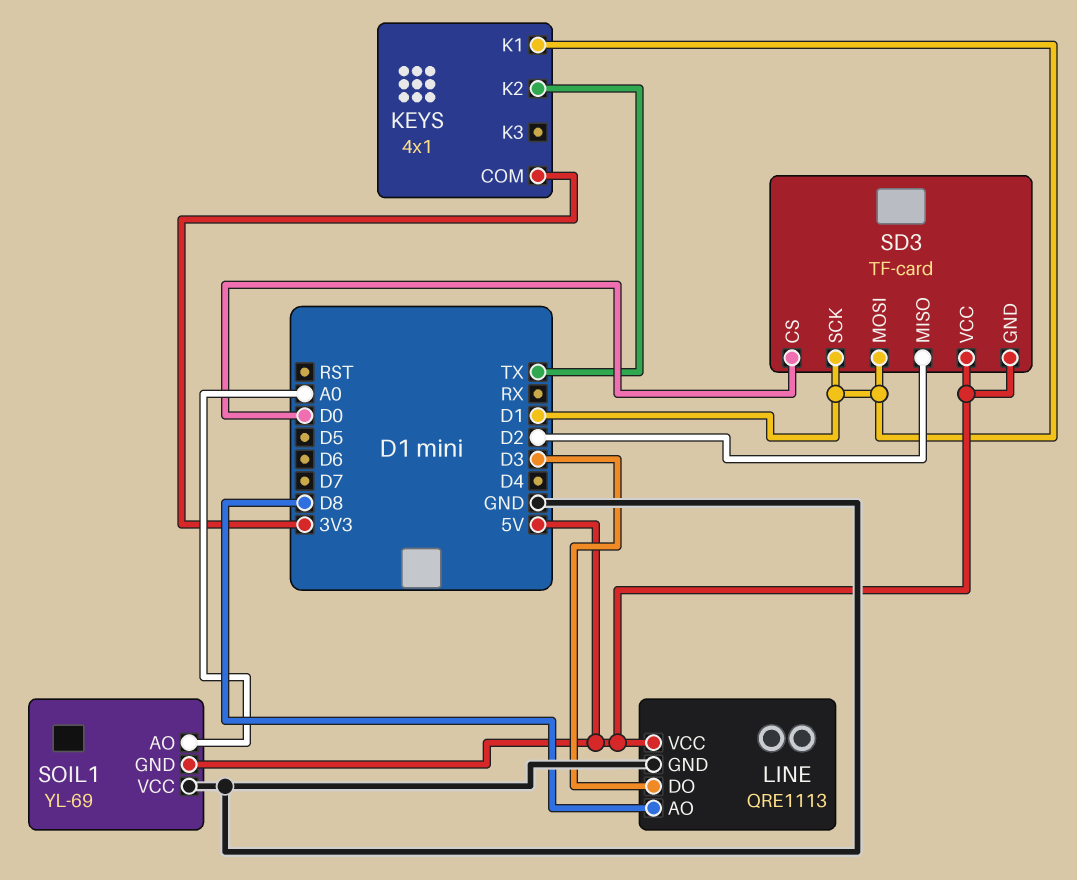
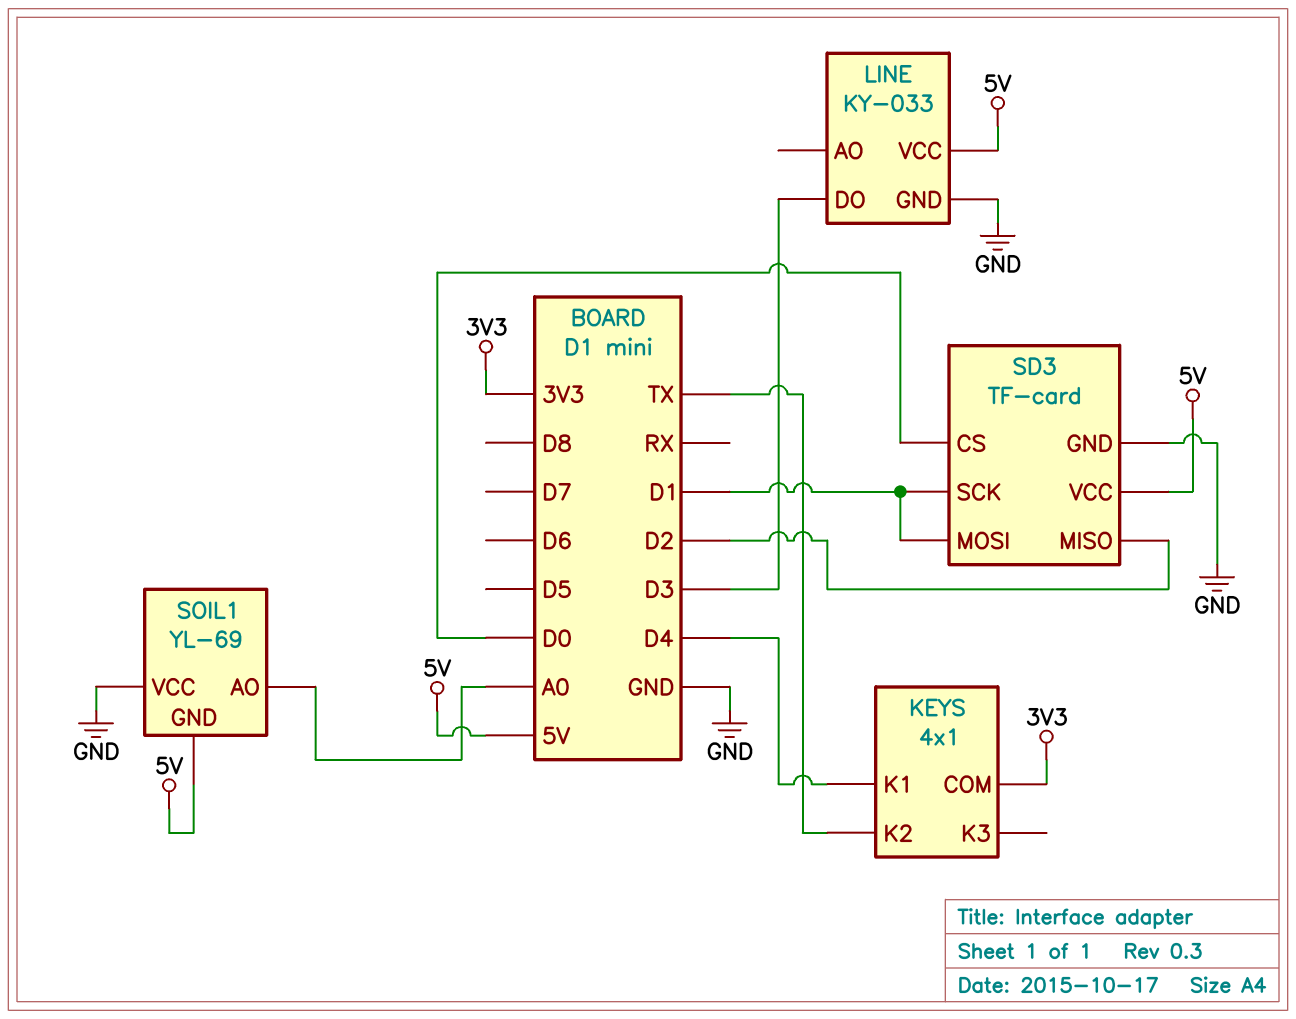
KEYS pin K1: D1 -> D4
LINE: QRE1113 -> KY-033
LINE pin AO: D8 -> none
SD3 pin GND: 5V -> GND

